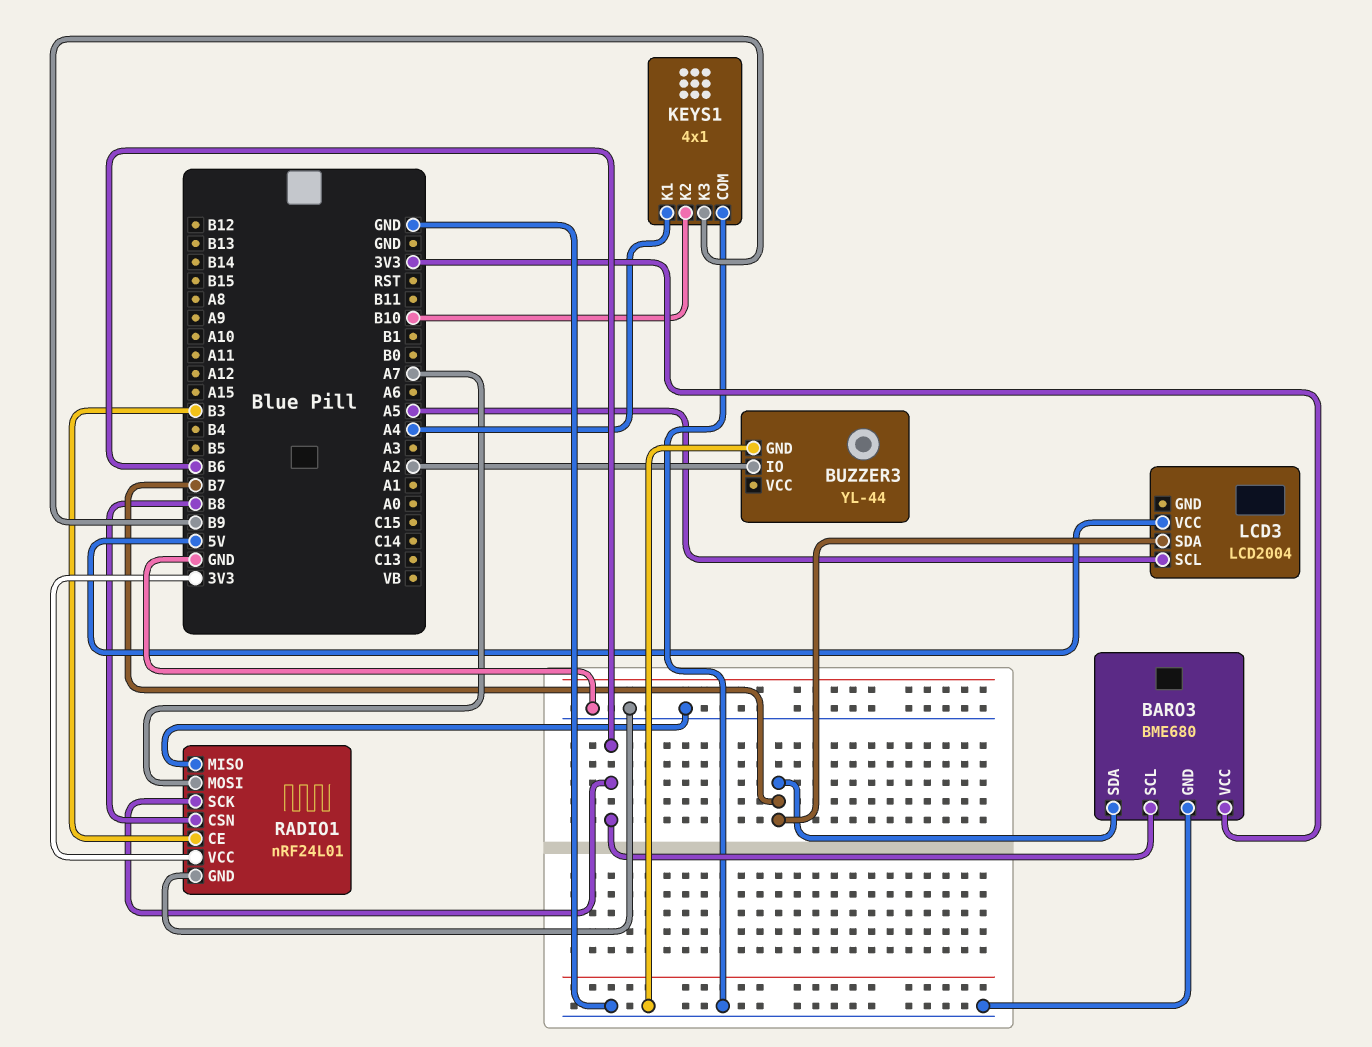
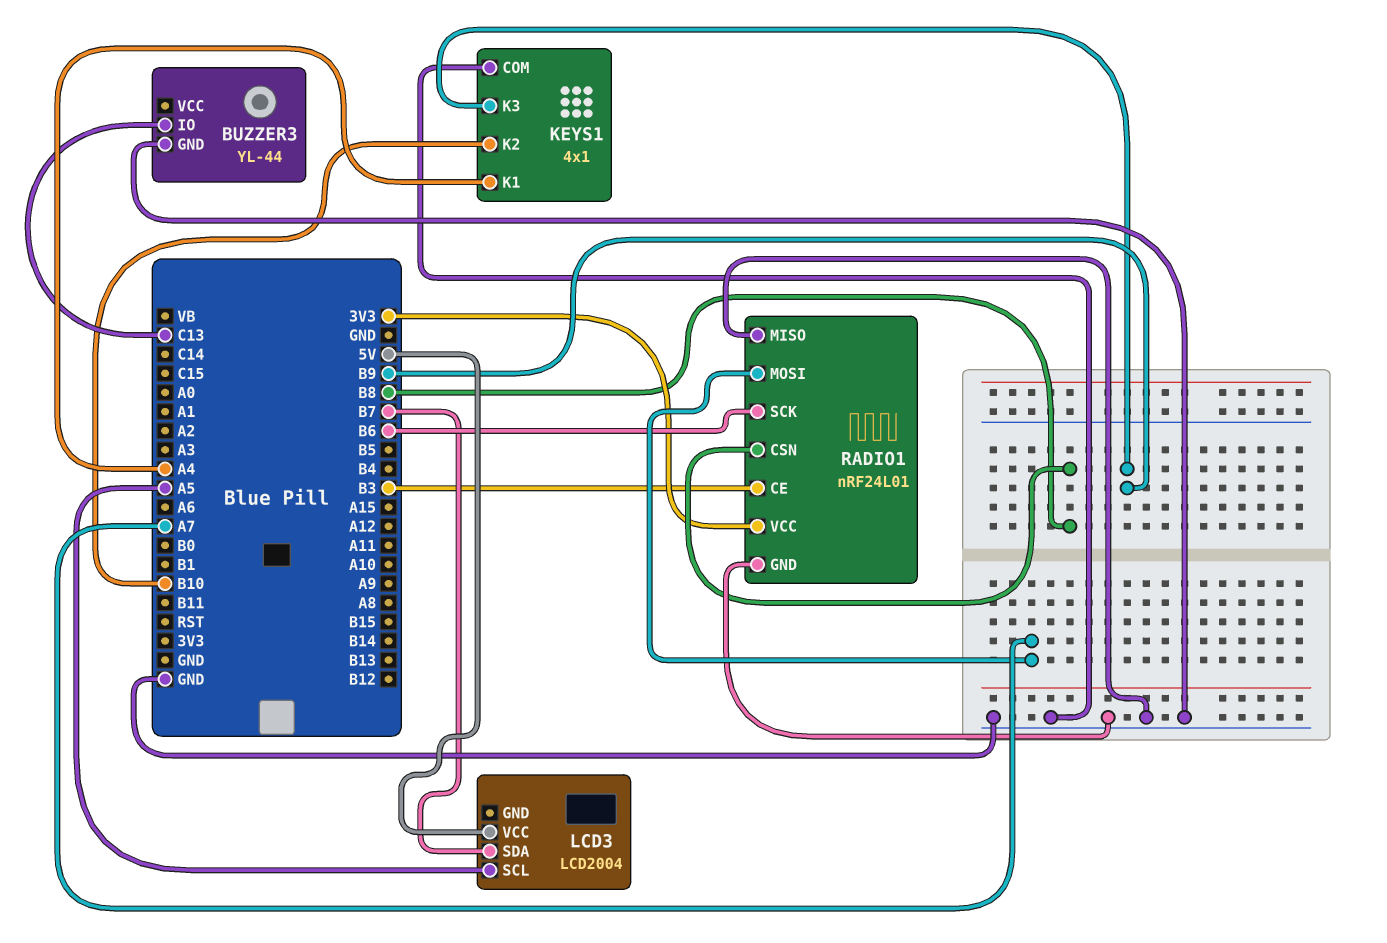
BARO3: BME680 -> none
BARO3 pin GND: GND -> none
BARO3 pin SCL: B6 -> none
BARO3 pin SDA: B7 -> none
BARO3 pin VCC: 3V3 -> none
BUZZER3 pin IO: A2 -> C13

